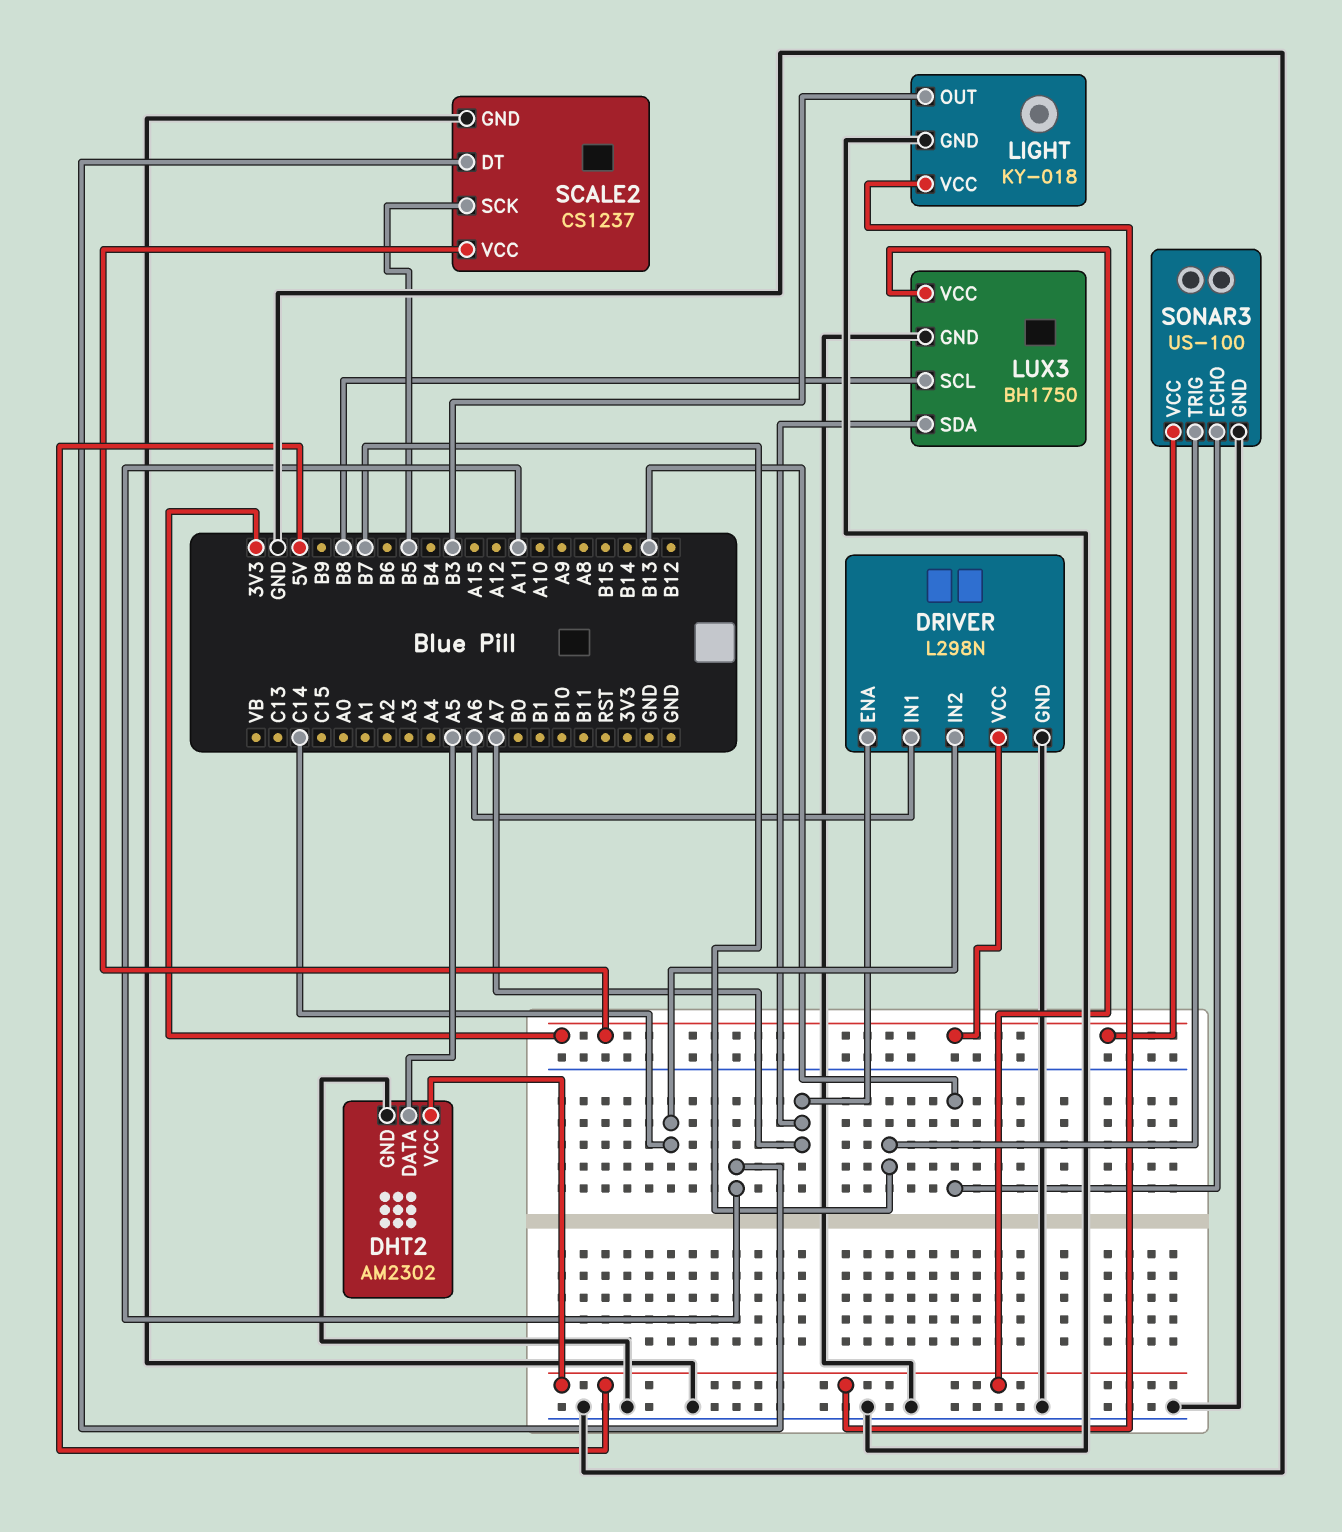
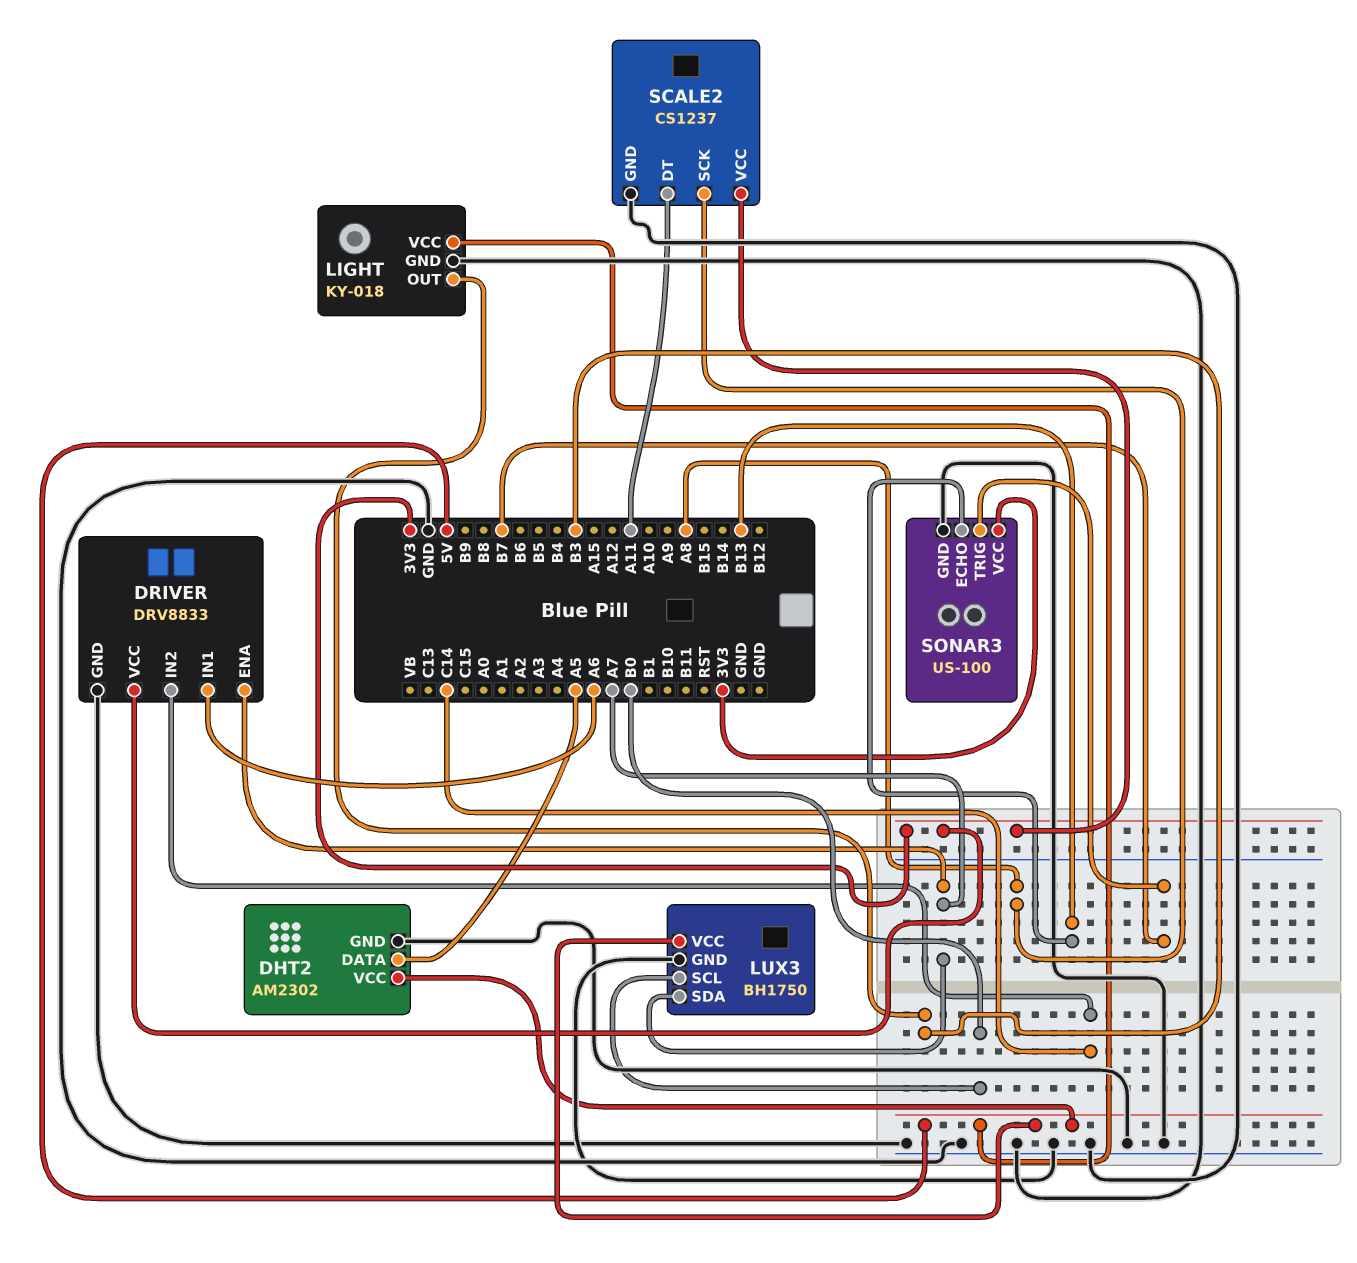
DRIVER: L298N -> DRV8833
LUX3 pin SCL: B8 -> B0
SCALE2 pin SCK: B5 -> A8

